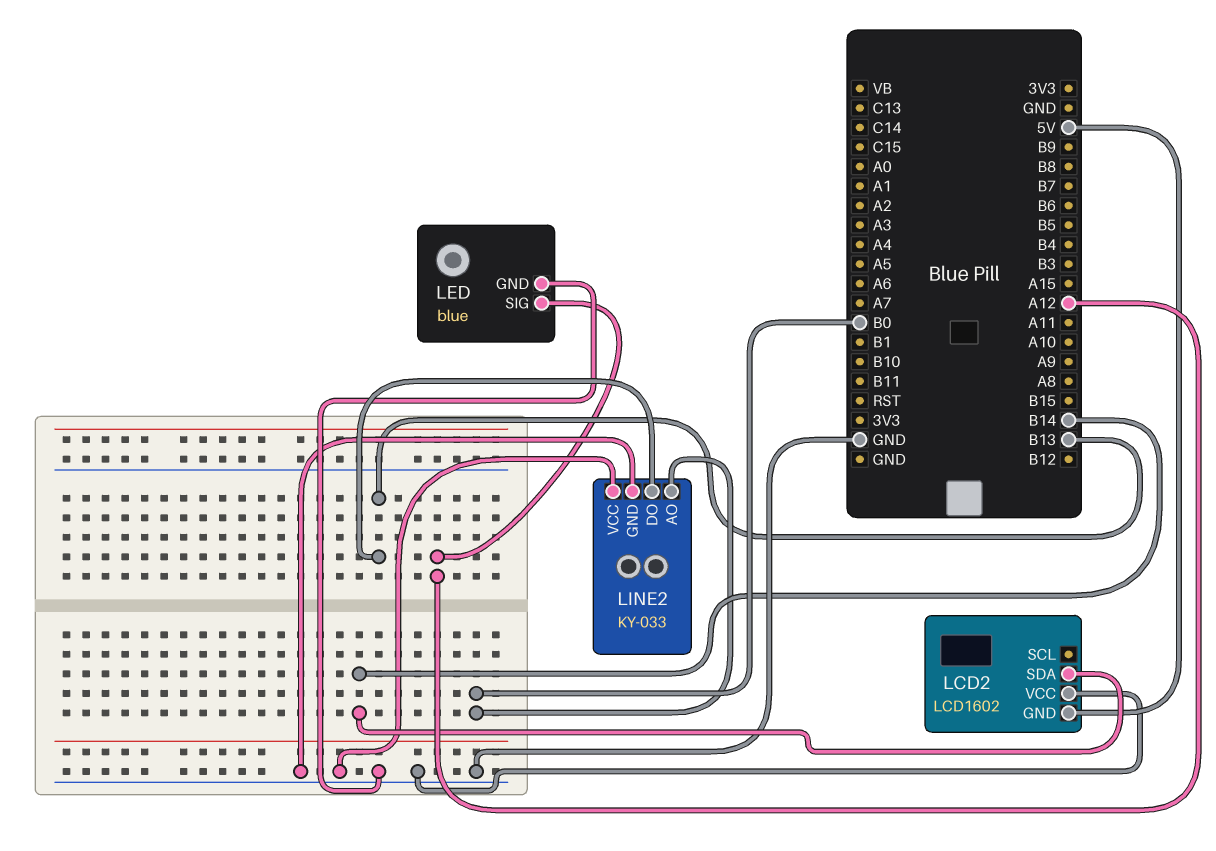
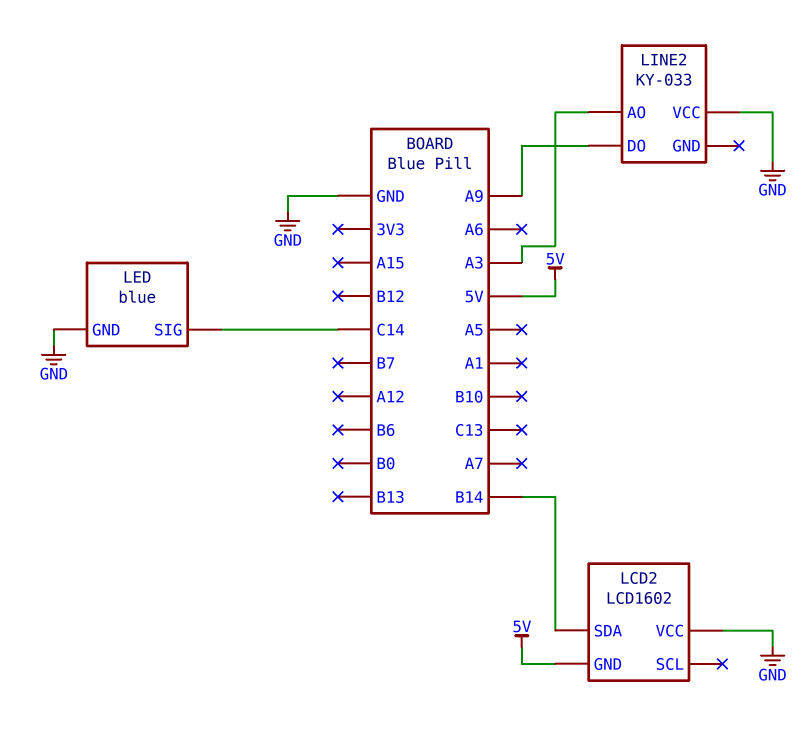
LED pin SIG: A12 -> C14
LINE2 pin AO: B0 -> A3
LINE2 pin DO: B13 -> A9
LINE2 pin GND: GND -> none

